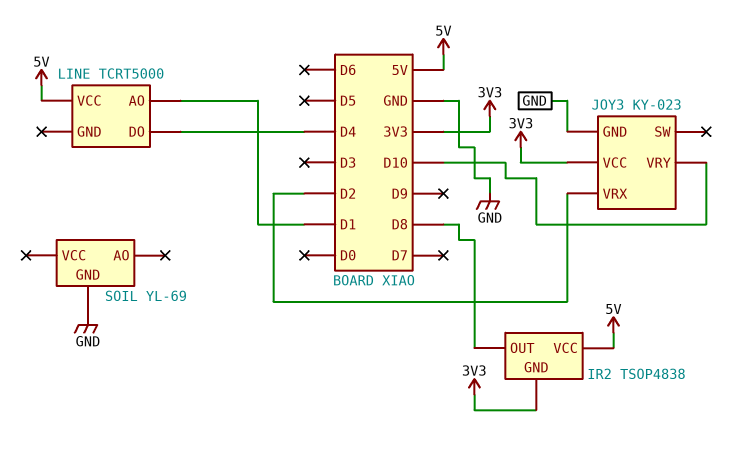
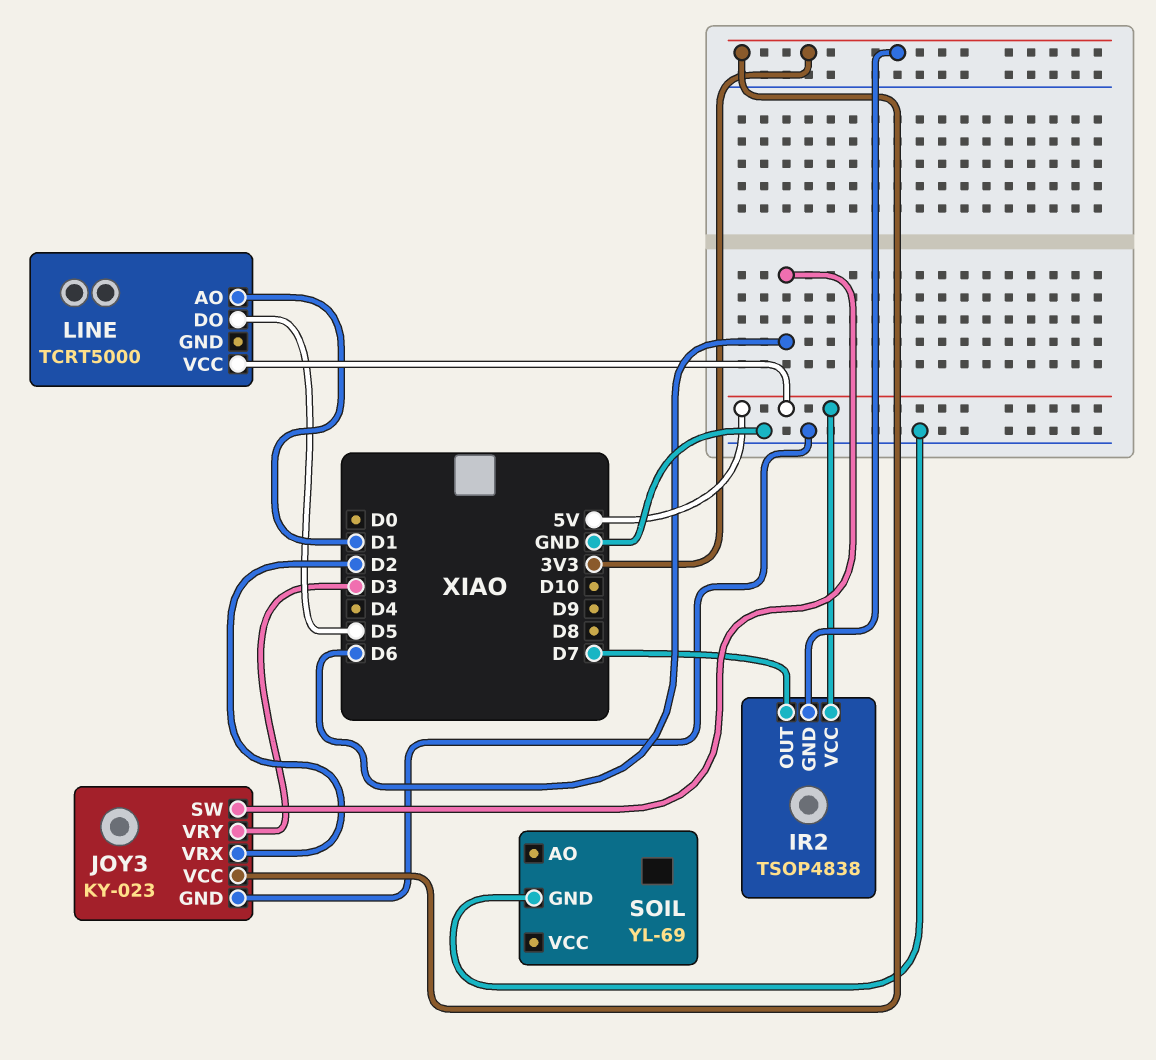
IR2 pin OUT: D8 -> D7
JOY3 pin SW: none -> D6
JOY3 pin VRY: D10 -> D3
LINE pin DO: D4 -> D5

